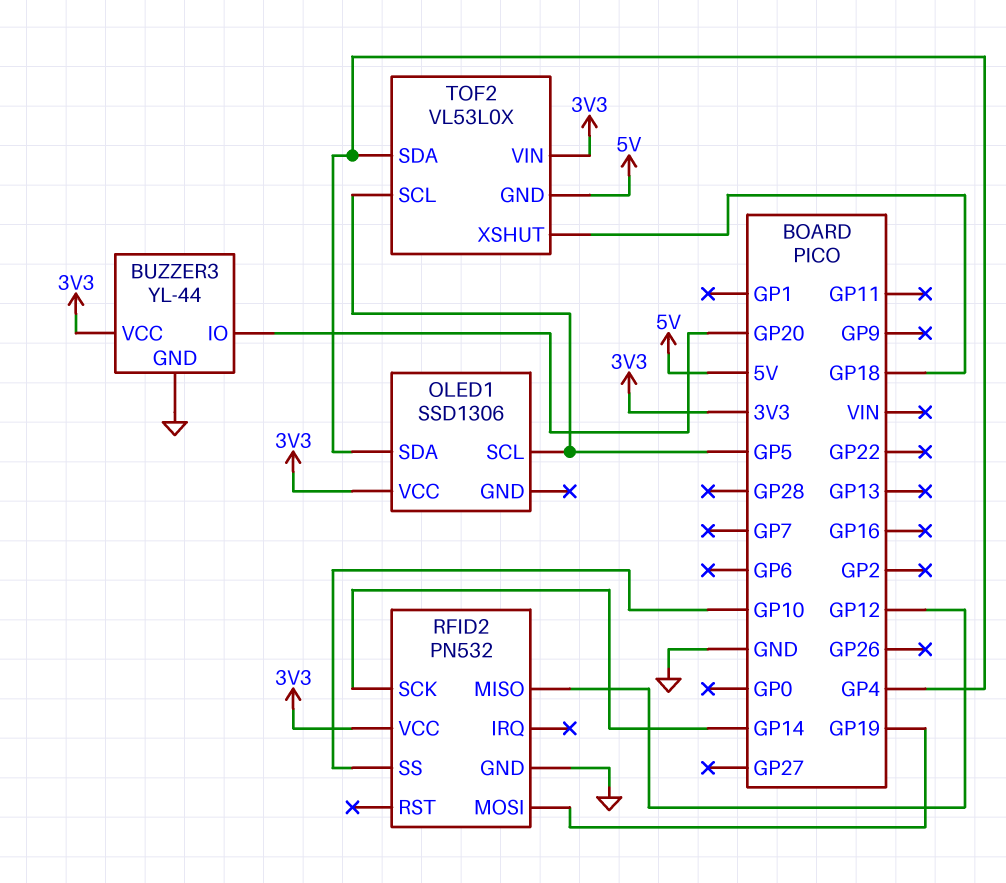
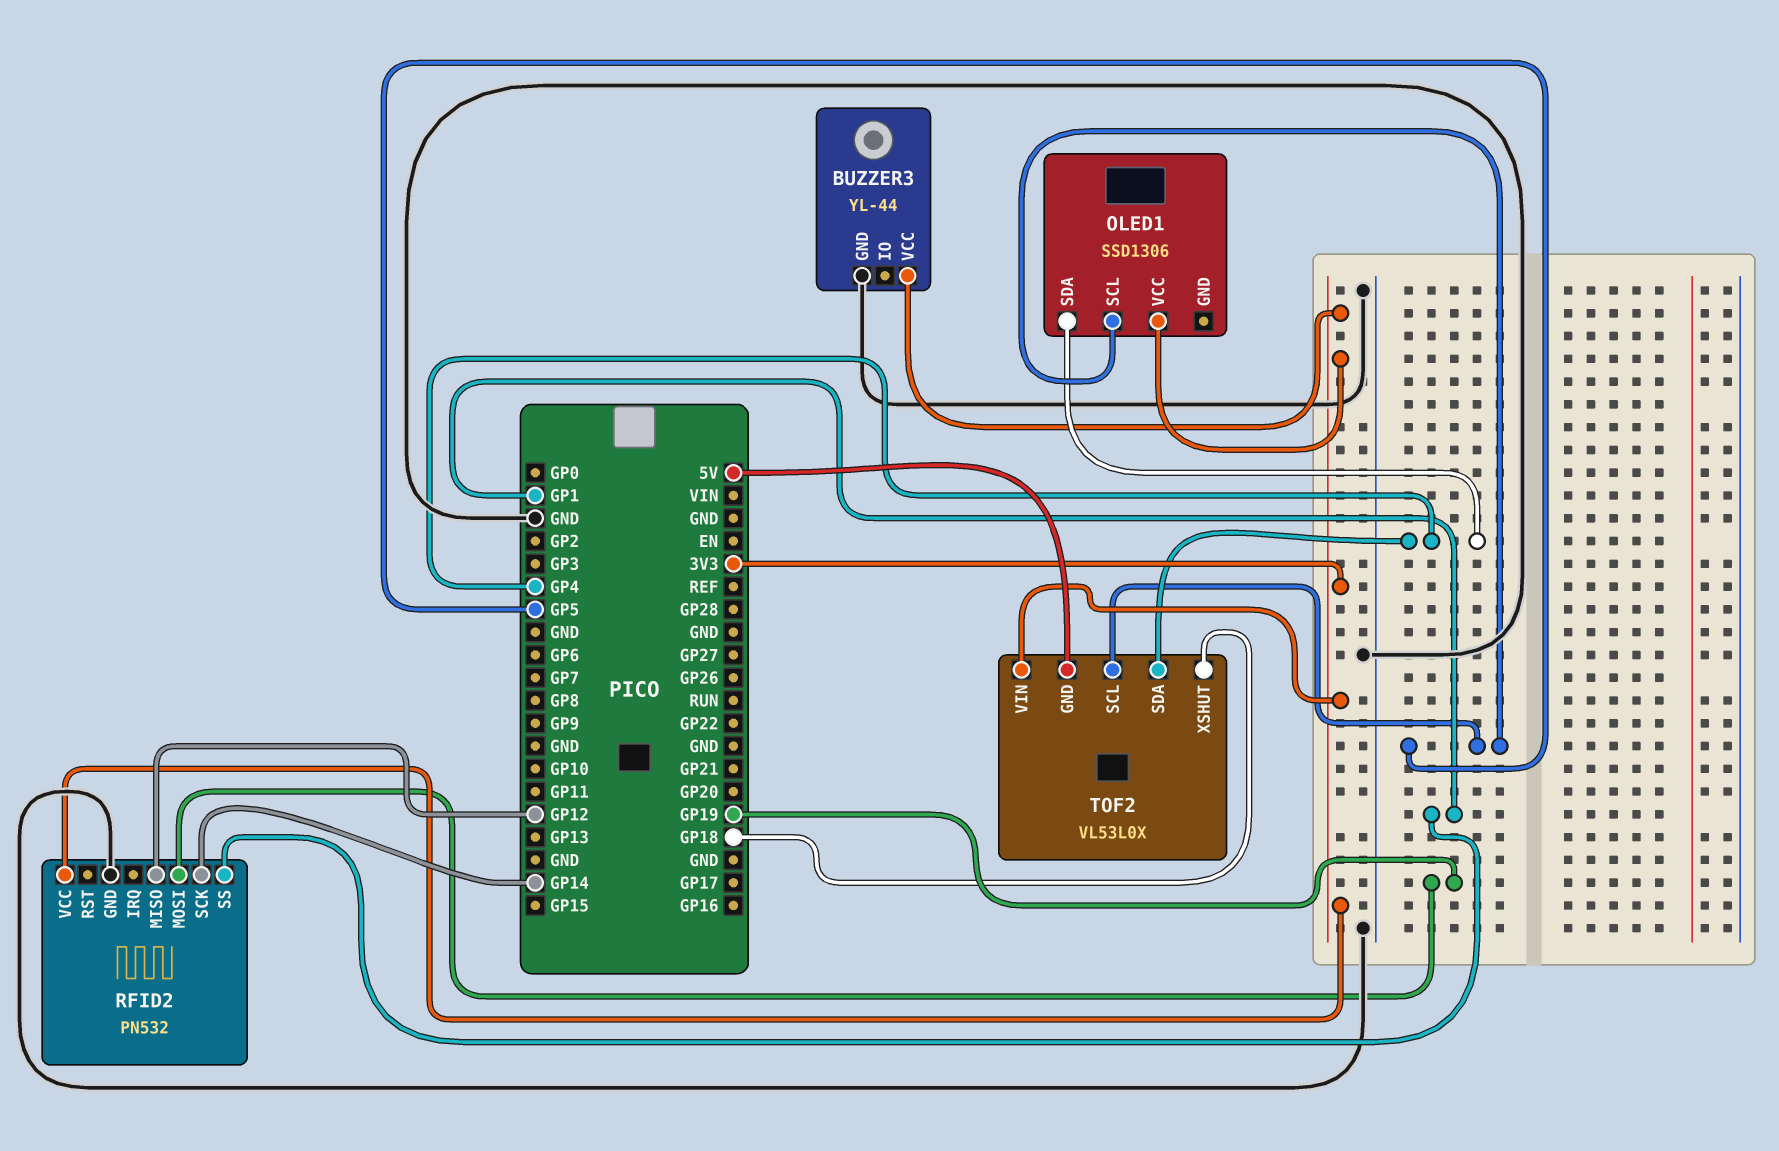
BUZZER3 pin IO: GP20 -> none
RFID2 pin SS: GP10 -> GP1

